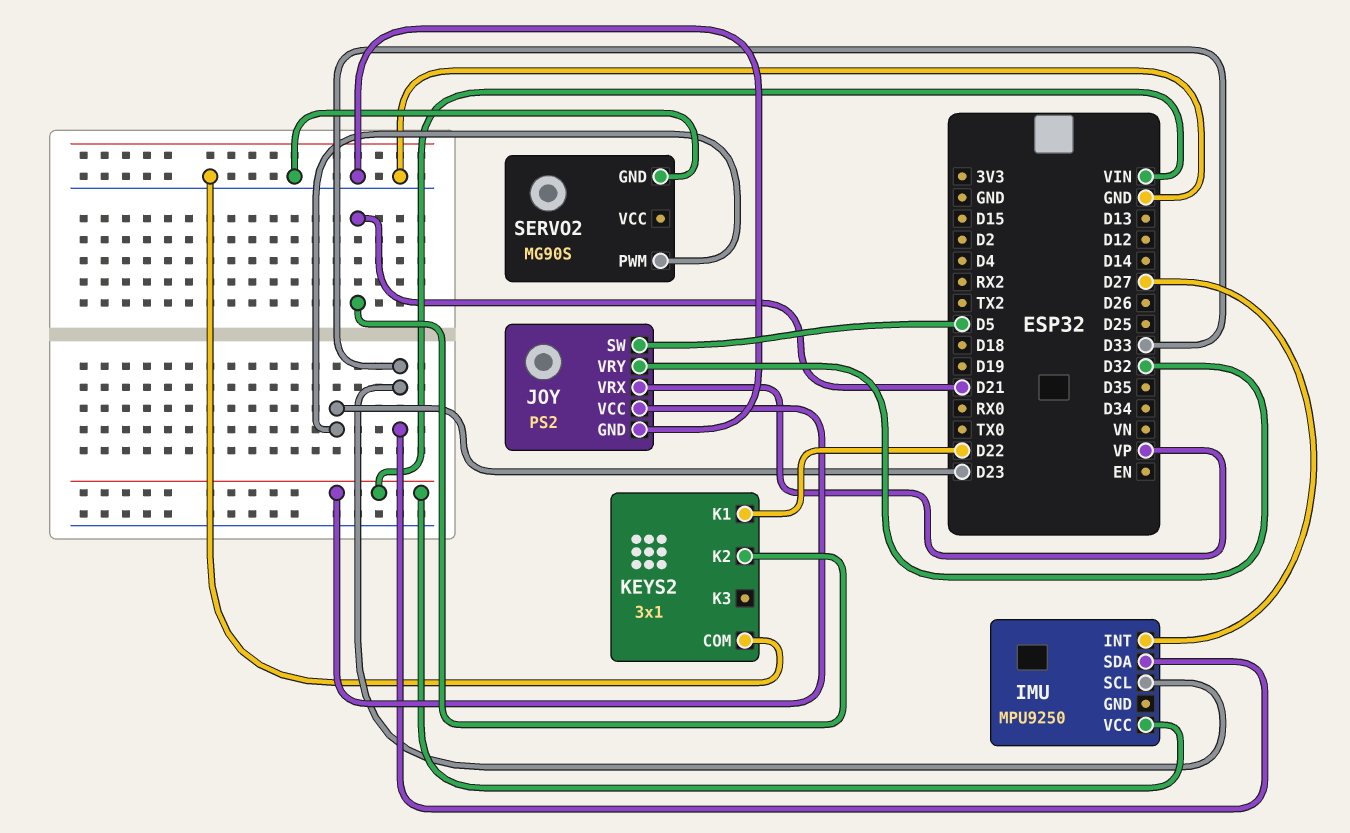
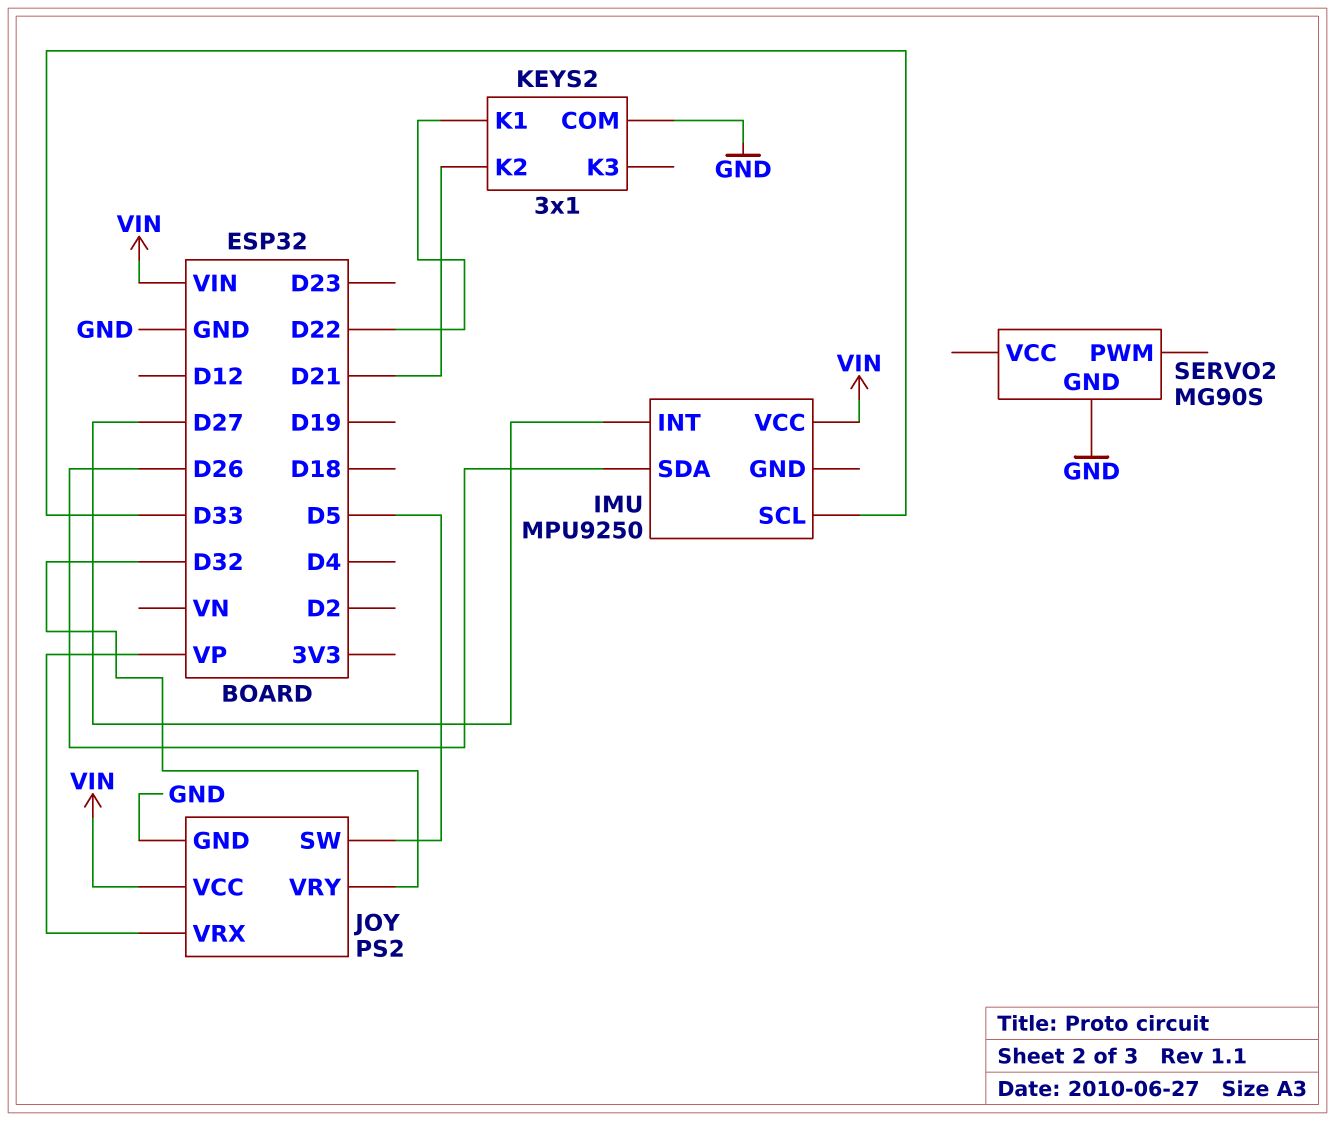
IMU pin SDA: D33 -> D26
SERVO2 pin PWM: D23 -> none

